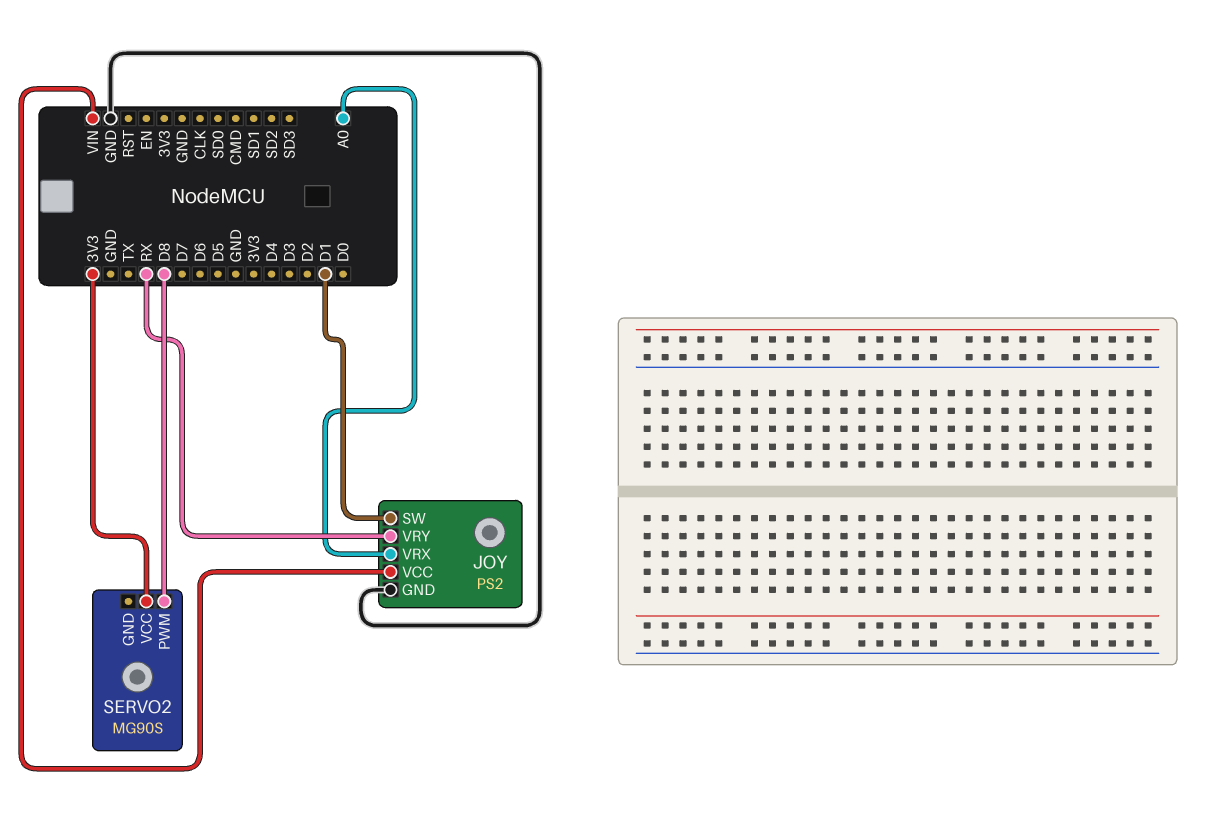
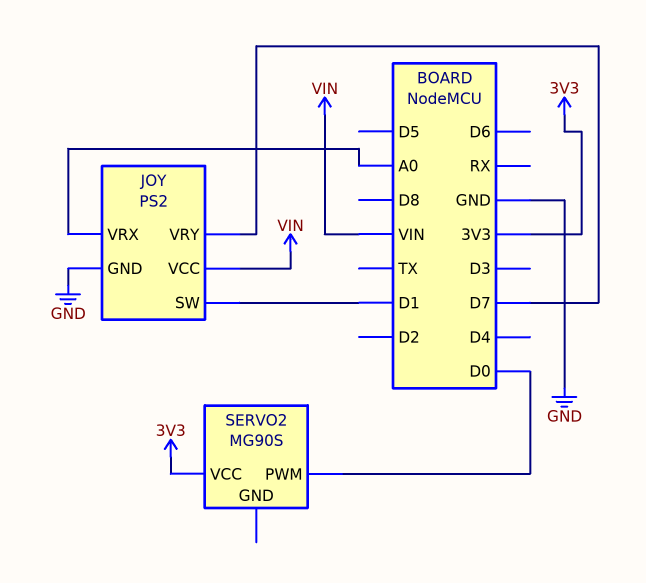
JOY pin VRY: RX -> D7
SERVO2 pin PWM: D8 -> D0

